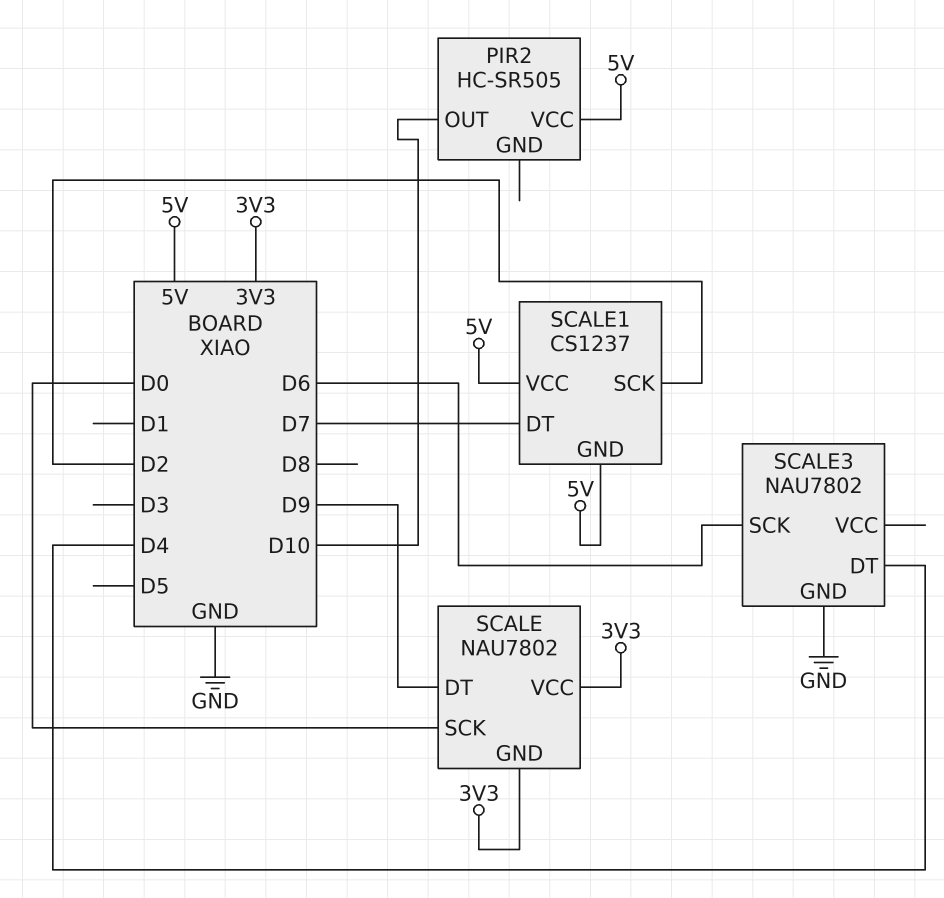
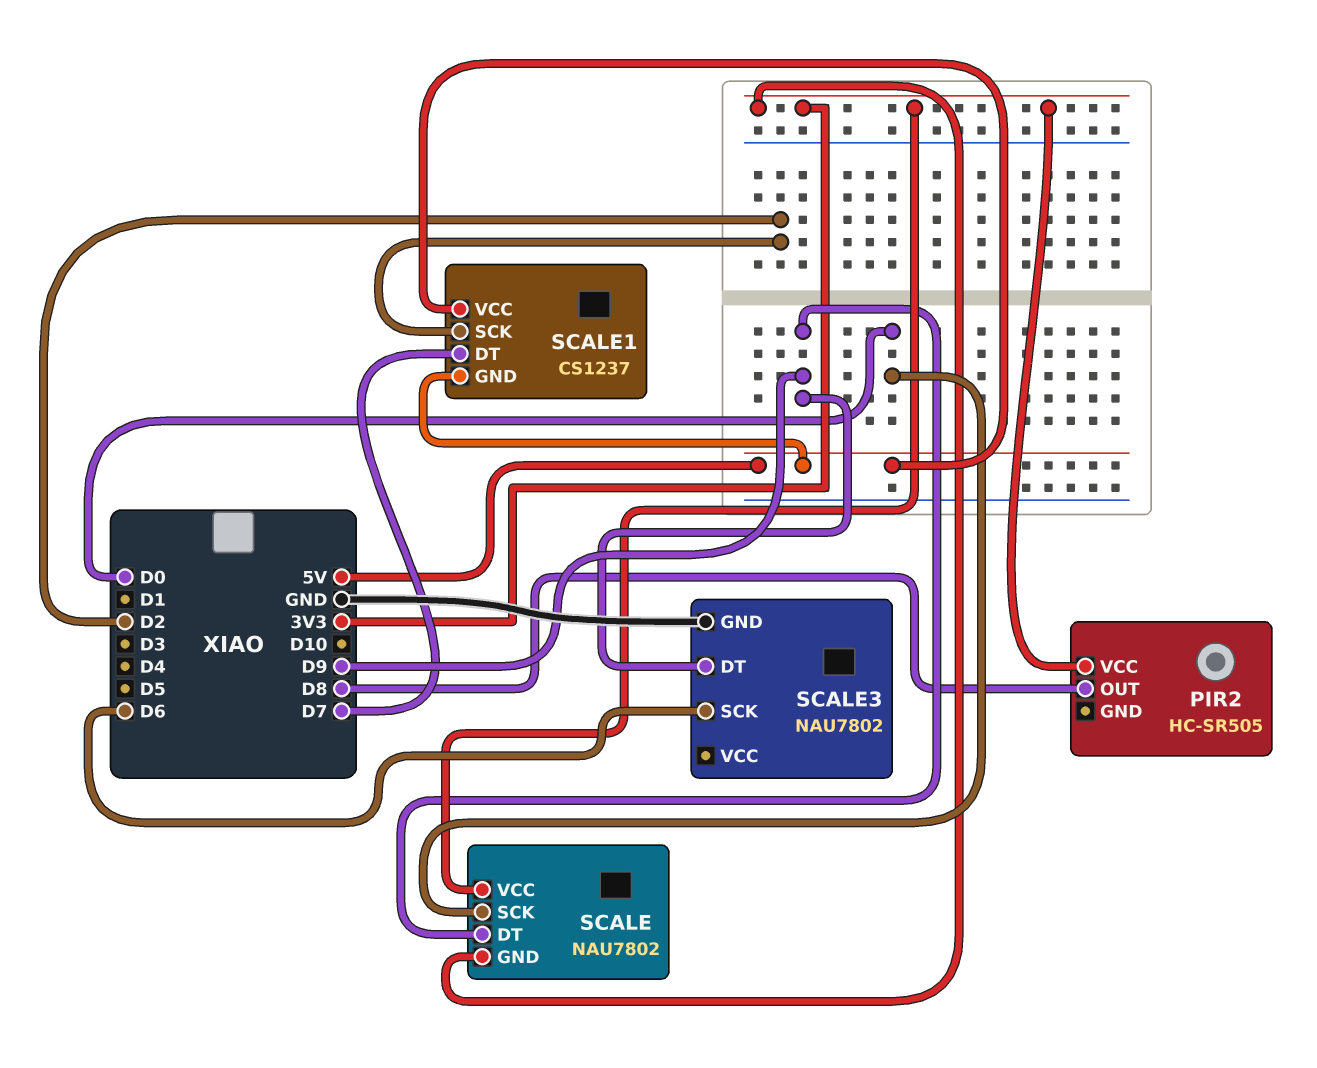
PIR2 pin OUT: D10 -> D8
PIR2 pin VCC: 5V -> 3V3
SCALE3 pin DT: D4 -> D9

